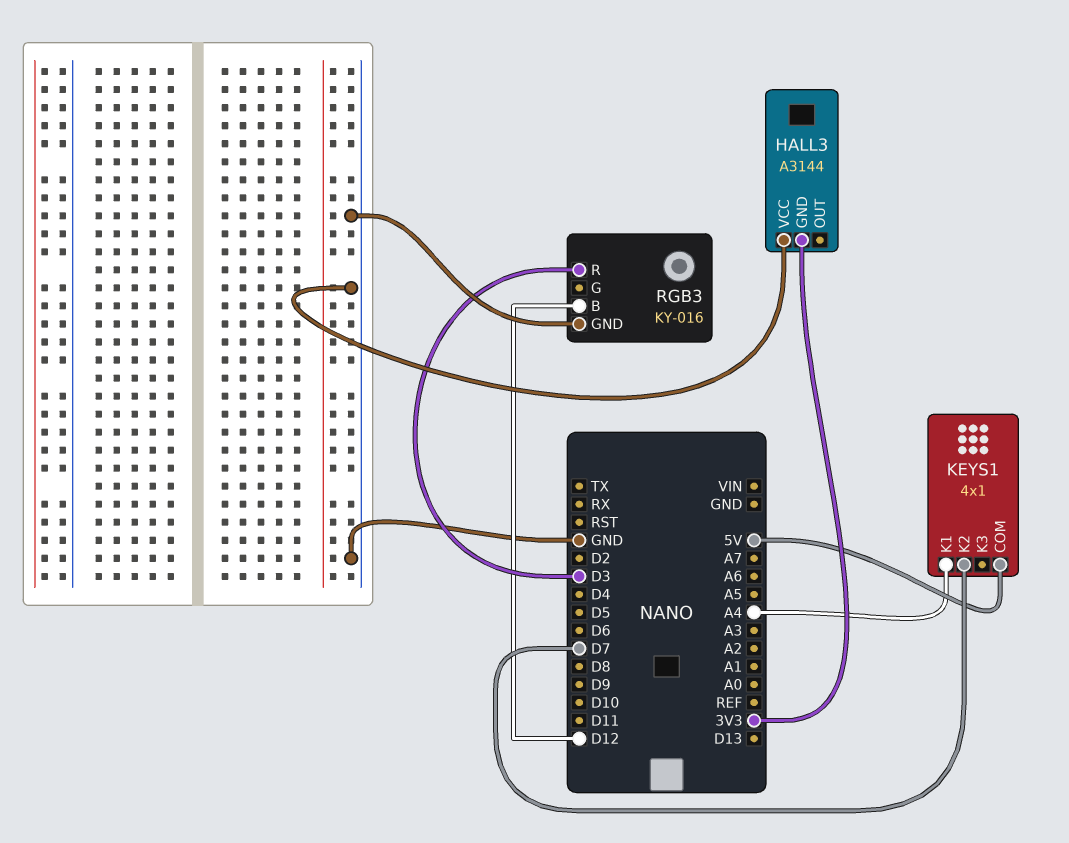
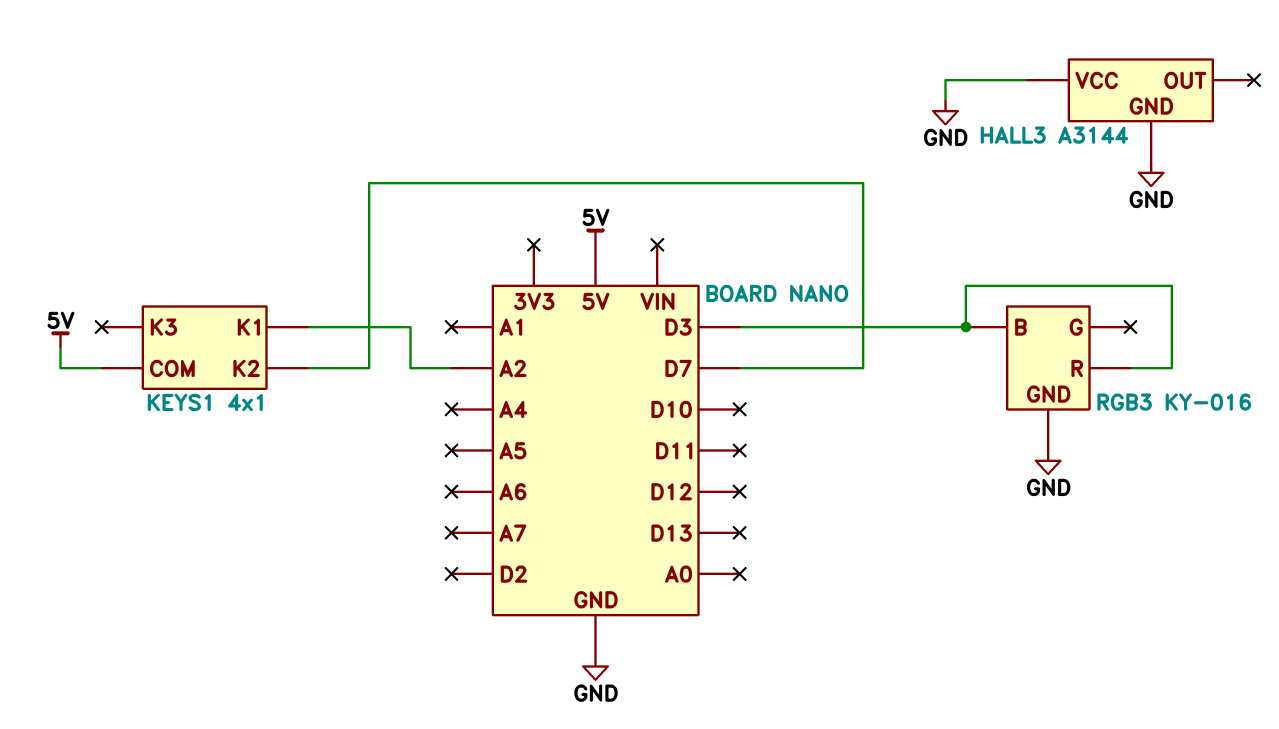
HALL3 pin GND: 3V3 -> GND
KEYS1 pin K1: A4 -> A2
RGB3 pin B: D12 -> D3

